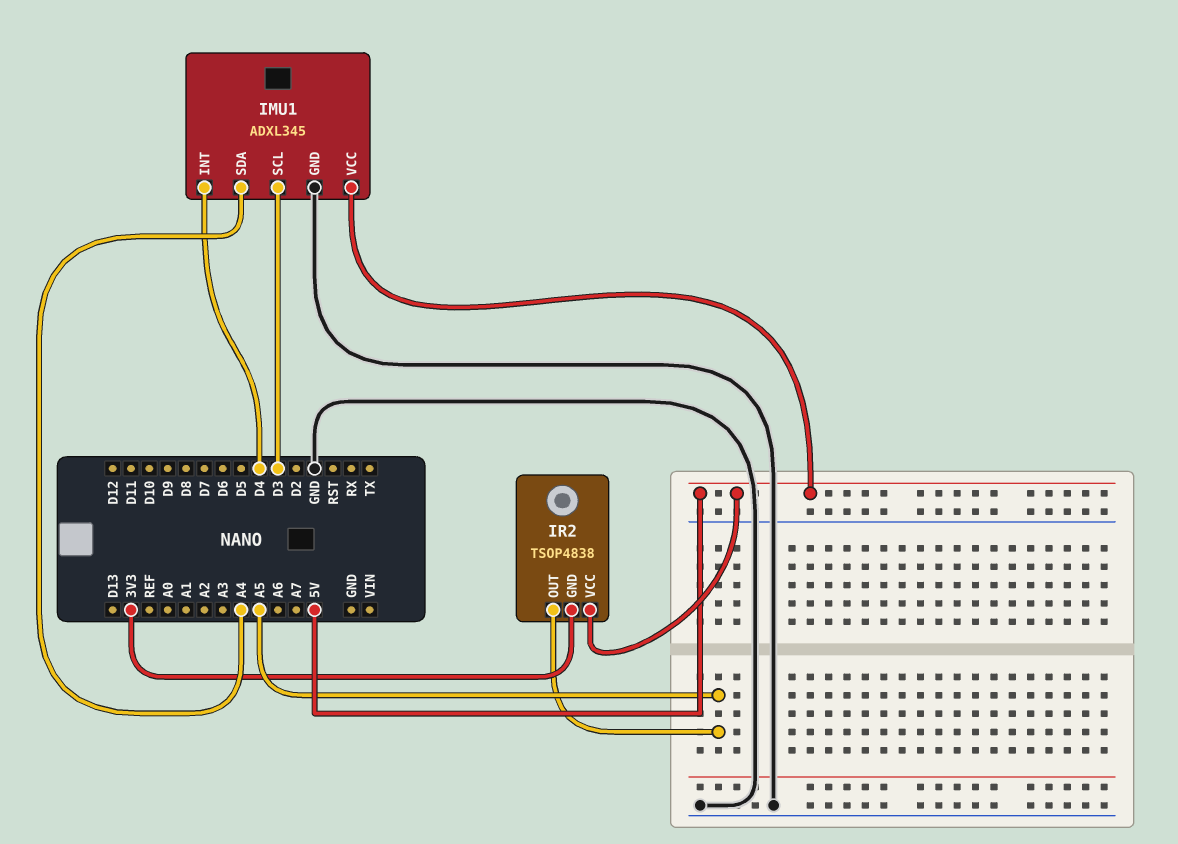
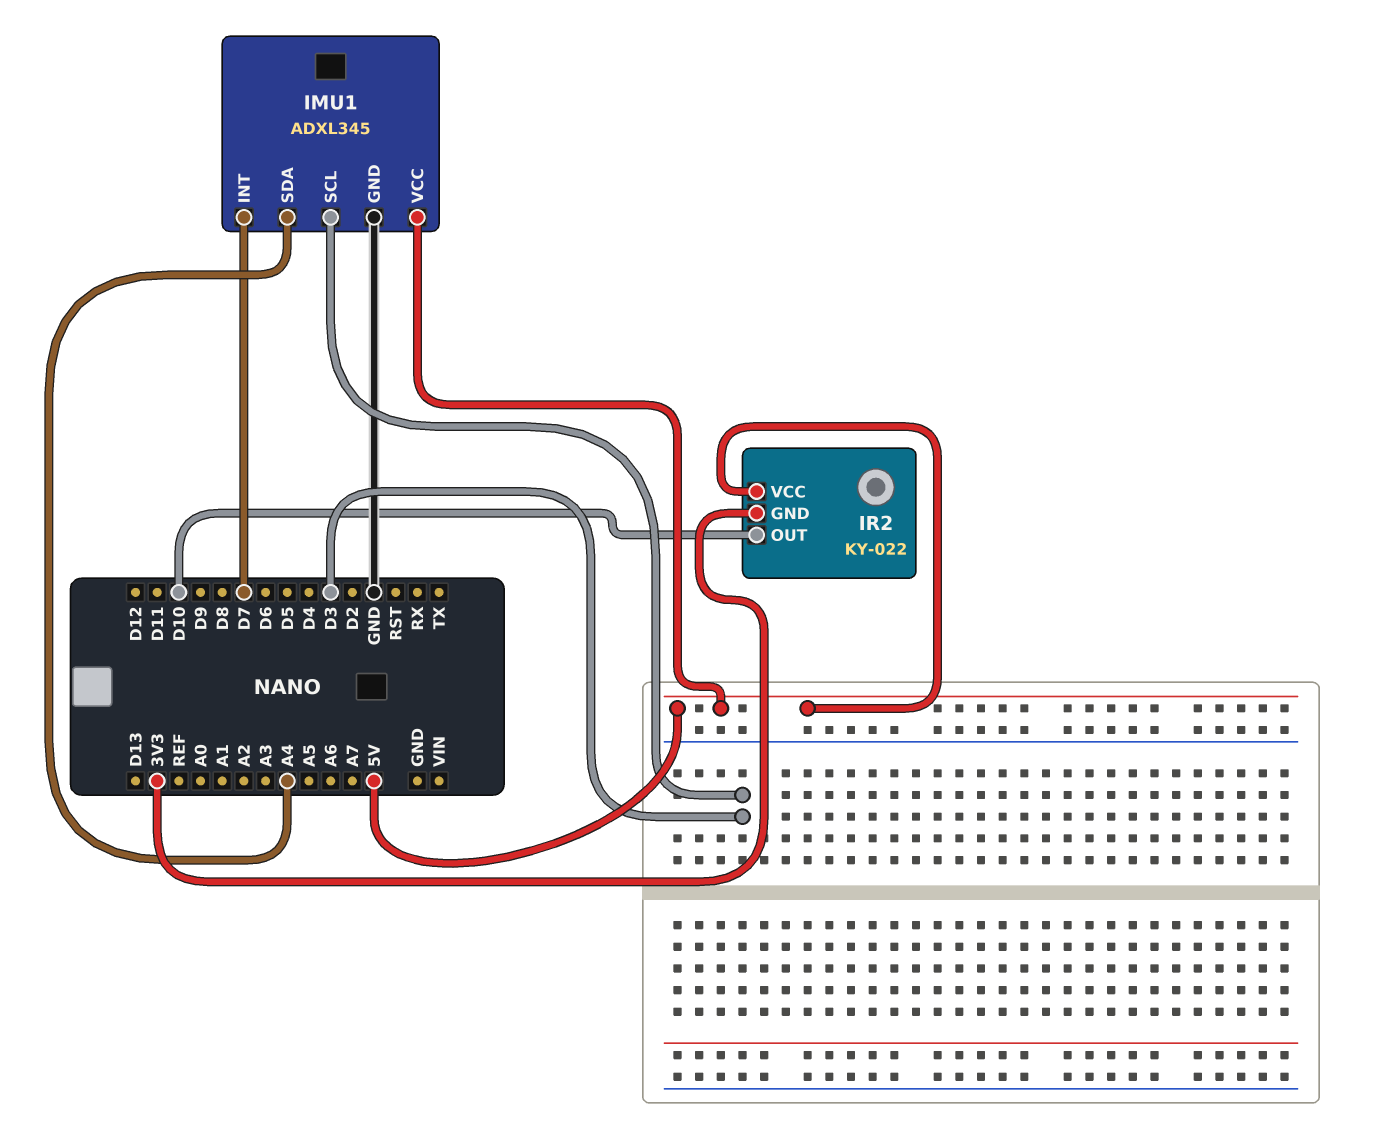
IMU1 pin INT: D4 -> D7
IR2: TSOP4838 -> KY-022
IR2 pin OUT: A5 -> D10

